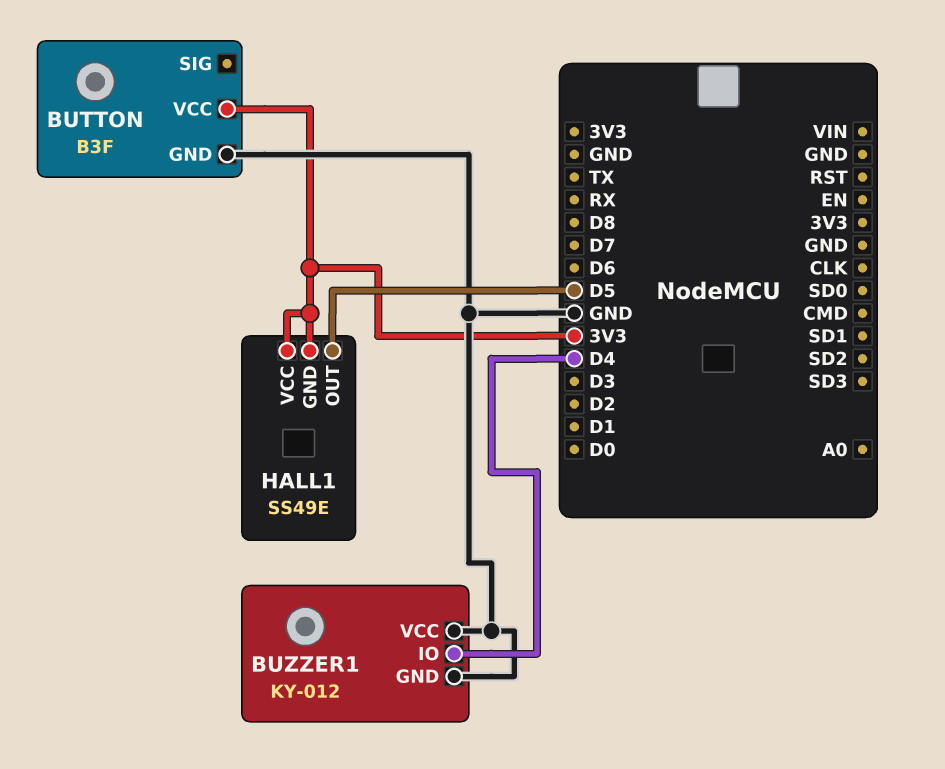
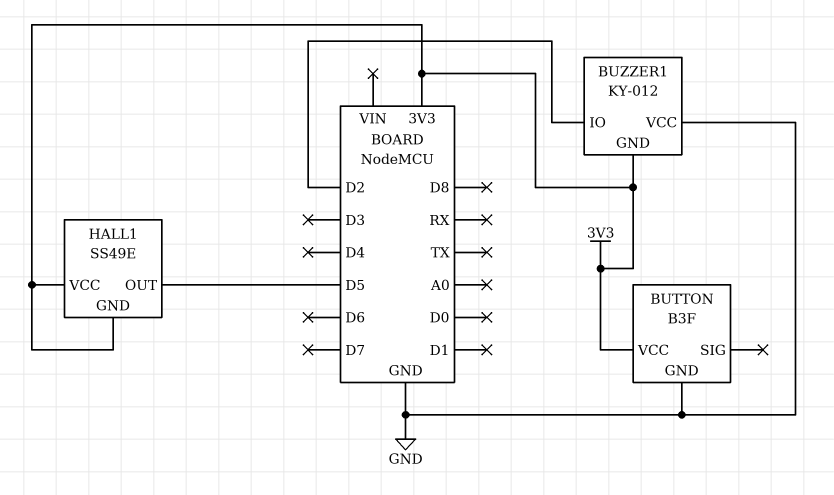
BUZZER1 pin GND: GND -> 3V3
BUZZER1 pin IO: D4 -> D2

